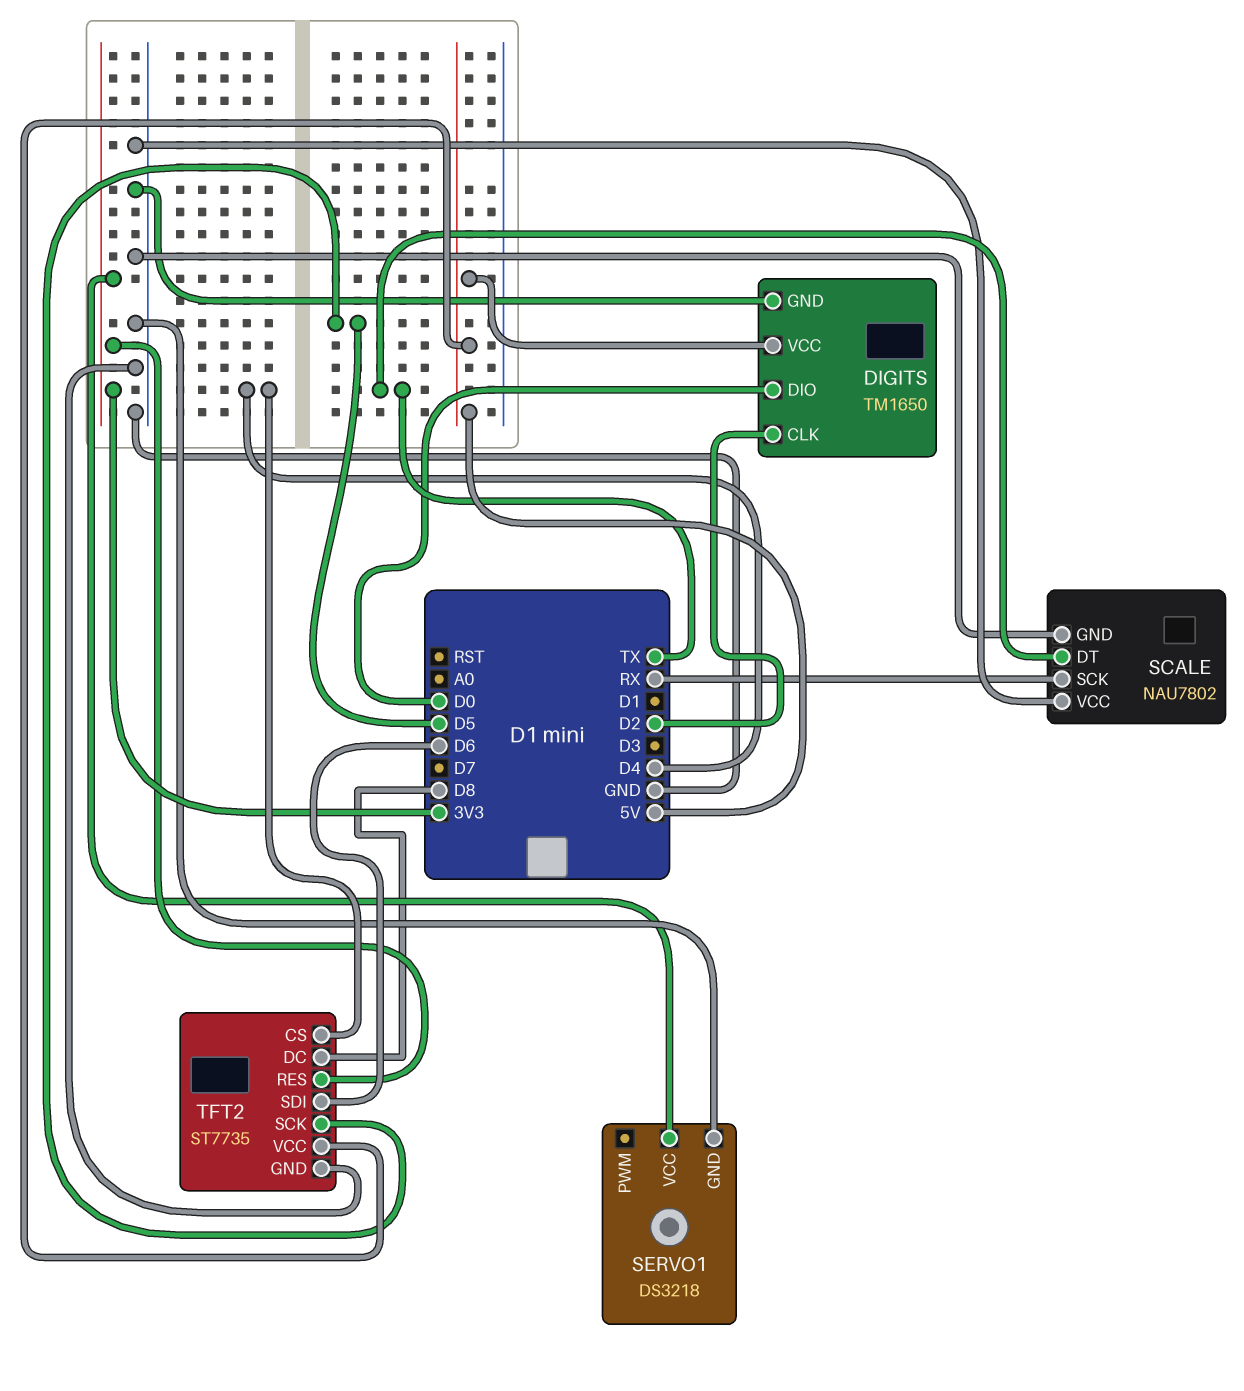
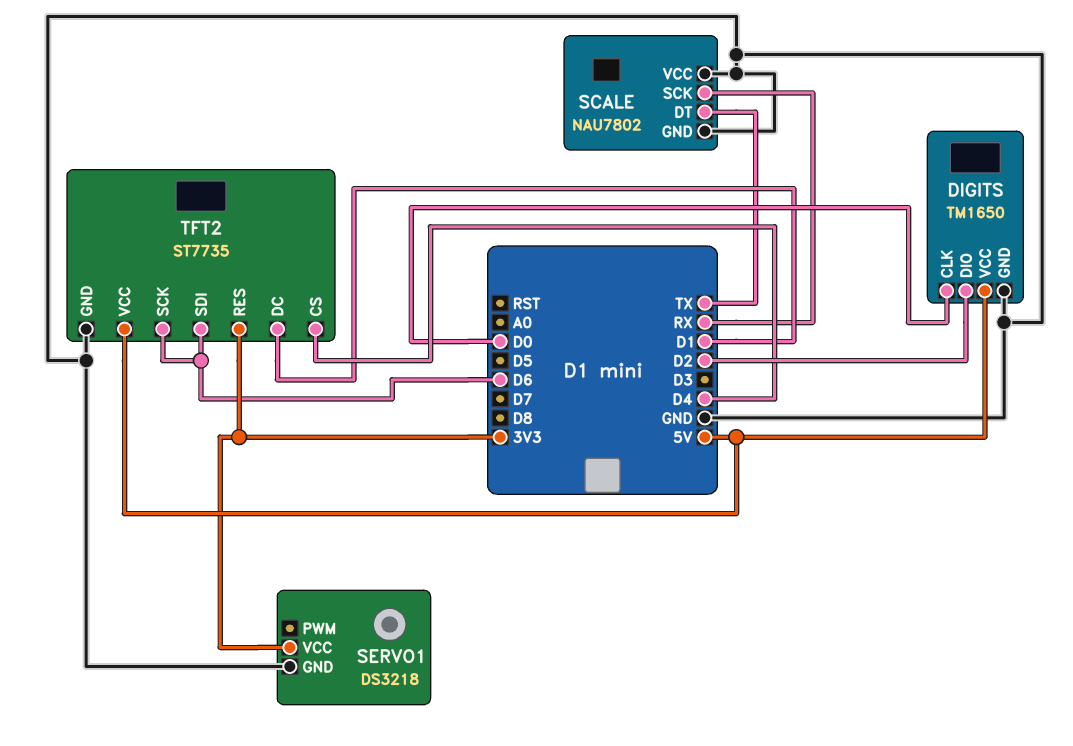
DIGITS pin CLK: D2 -> D0
DIGITS pin DIO: D0 -> D2
TFT2 pin DC: D8 -> D1
TFT2 pin SCK: D5 -> D6

